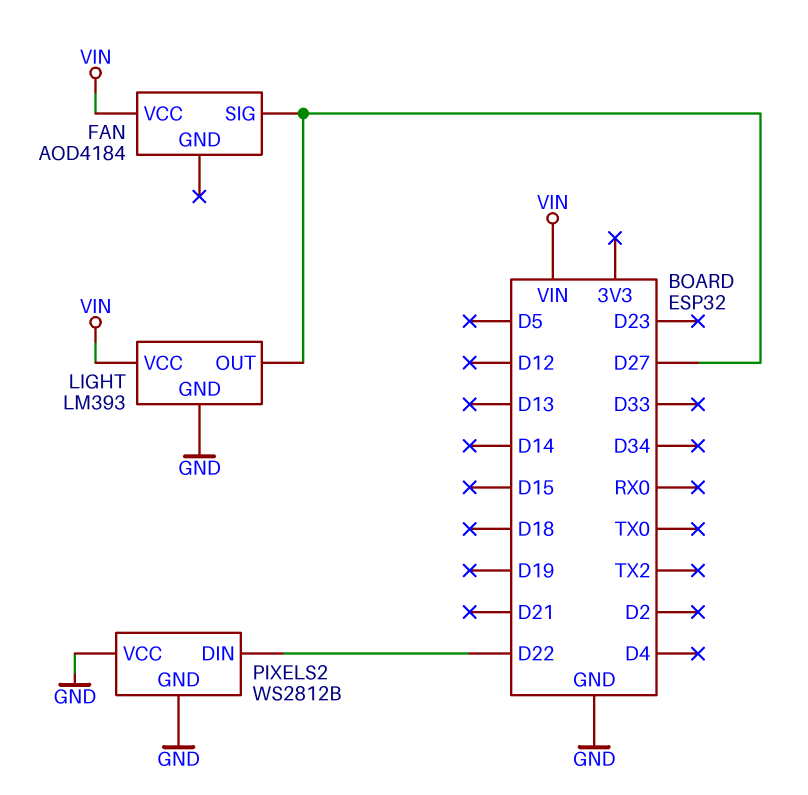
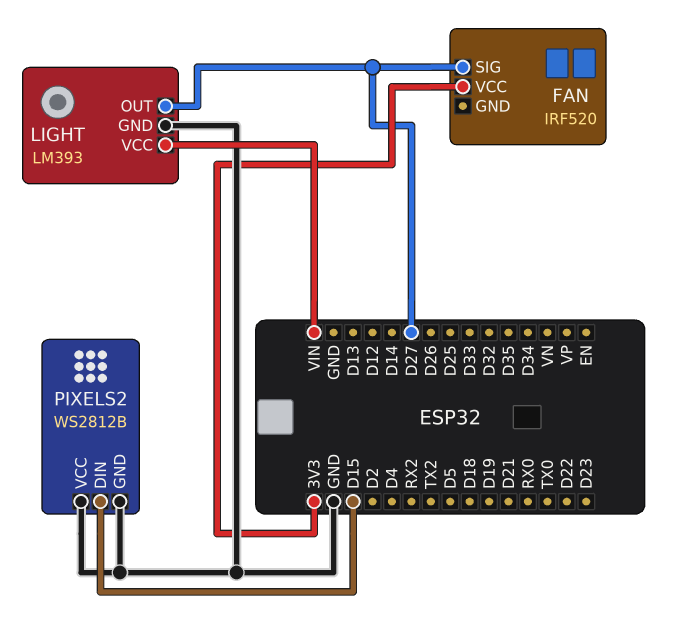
FAN: AOD4184 -> IRF520
FAN pin VCC: VIN -> 3V3
PIXELS2 pin DIN: D22 -> D15

